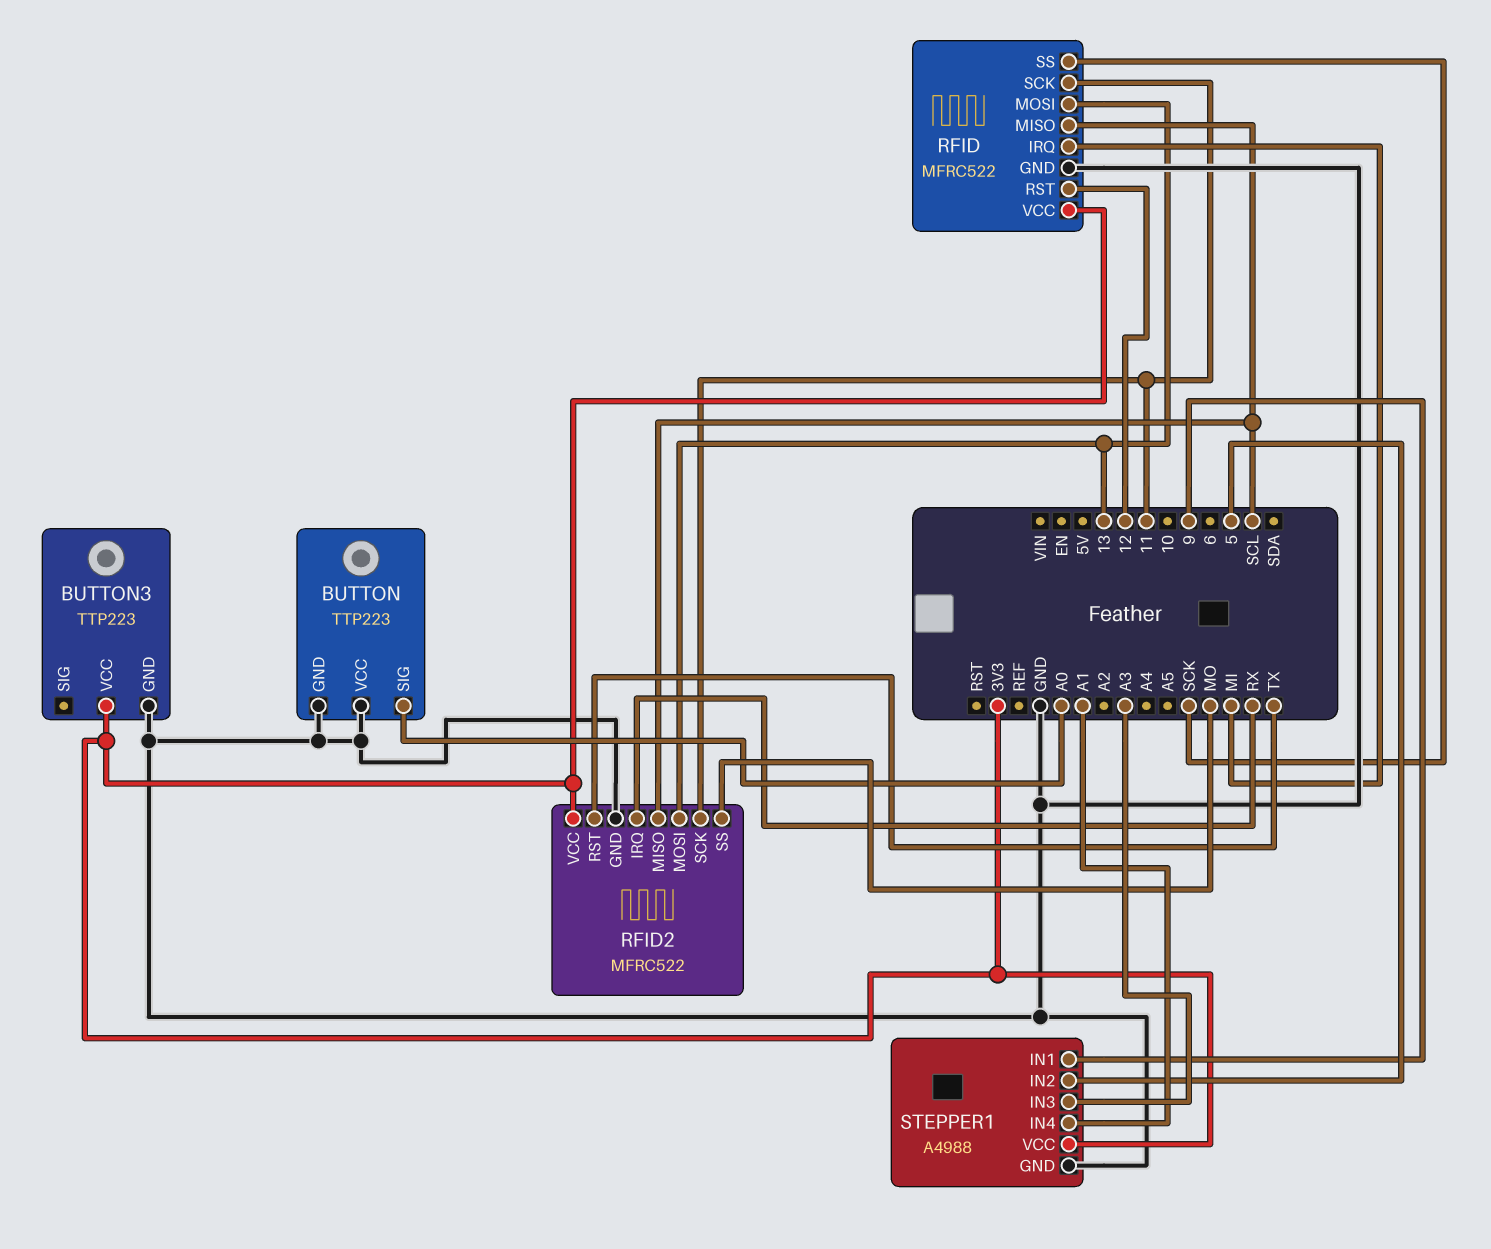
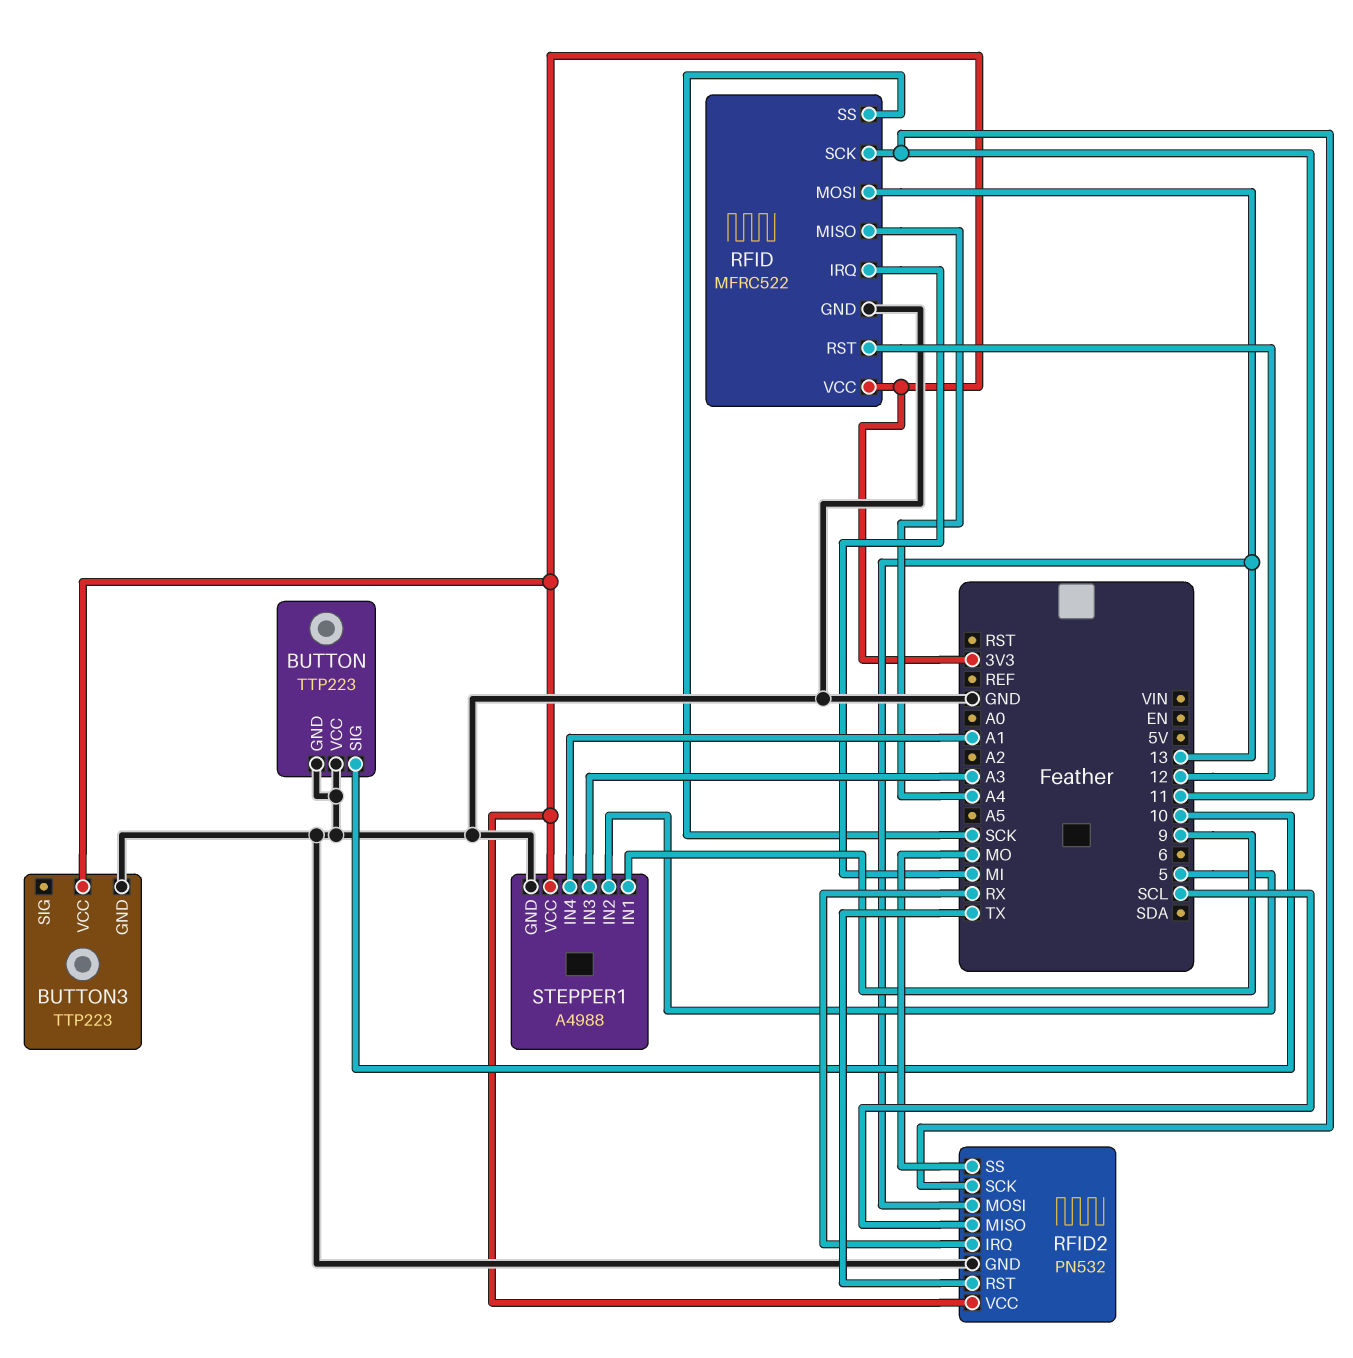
BUTTON pin SIG: A0 -> 10
RFID pin MISO: SCL -> A4
RFID2: MFRC522 -> PN532

